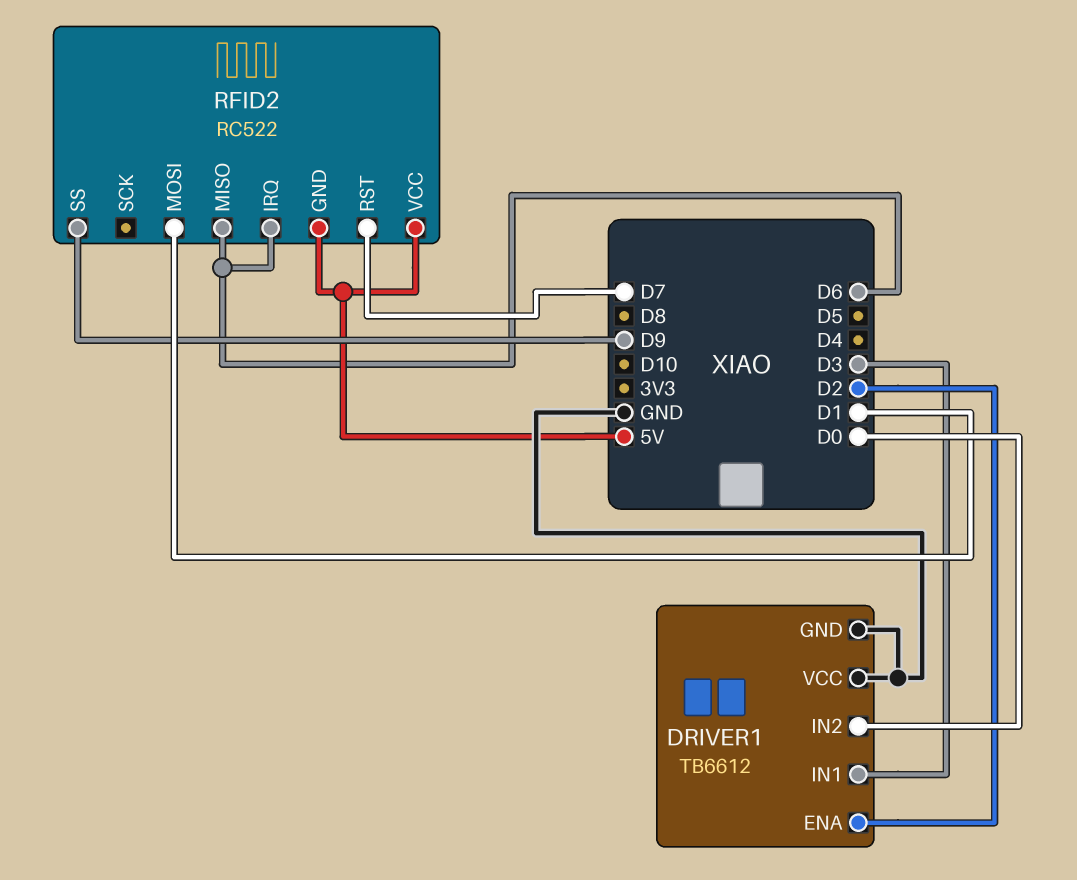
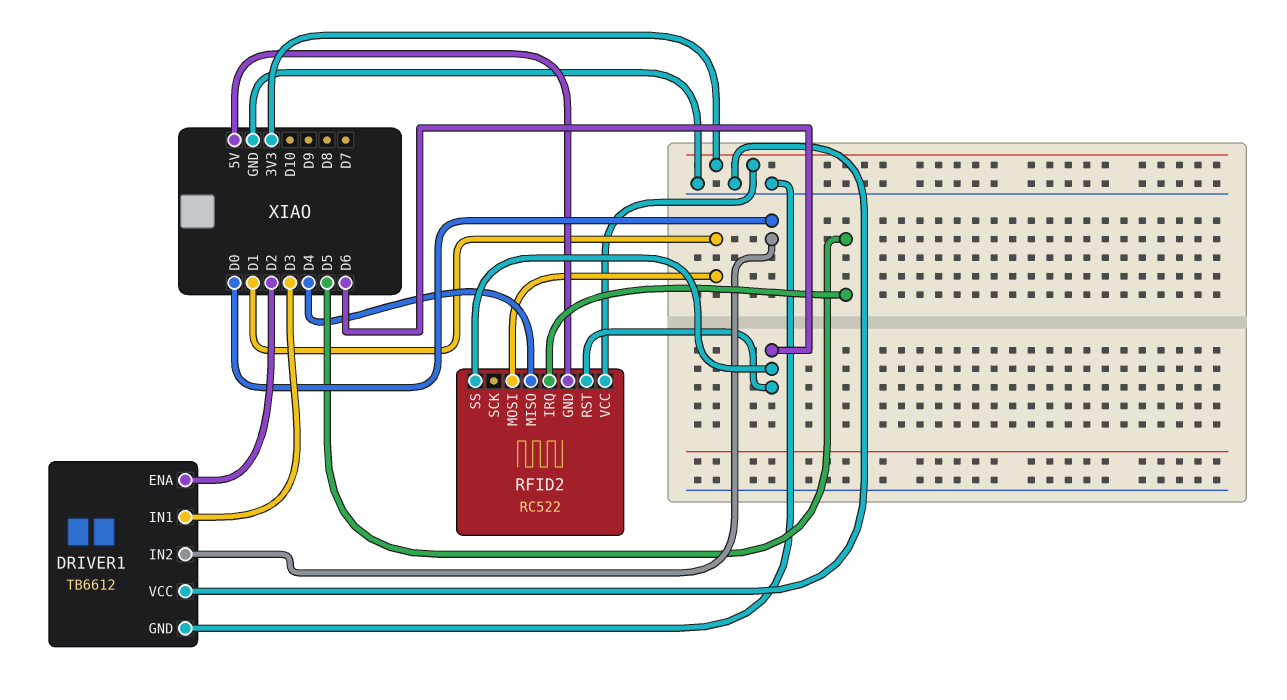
RFID2 pin IRQ: D6 -> D5
RFID2 pin MISO: D6 -> D4
RFID2 pin RST: D7 -> D6
RFID2 pin SS: D9 -> D6
RFID2 pin VCC: 5V -> 3V3

